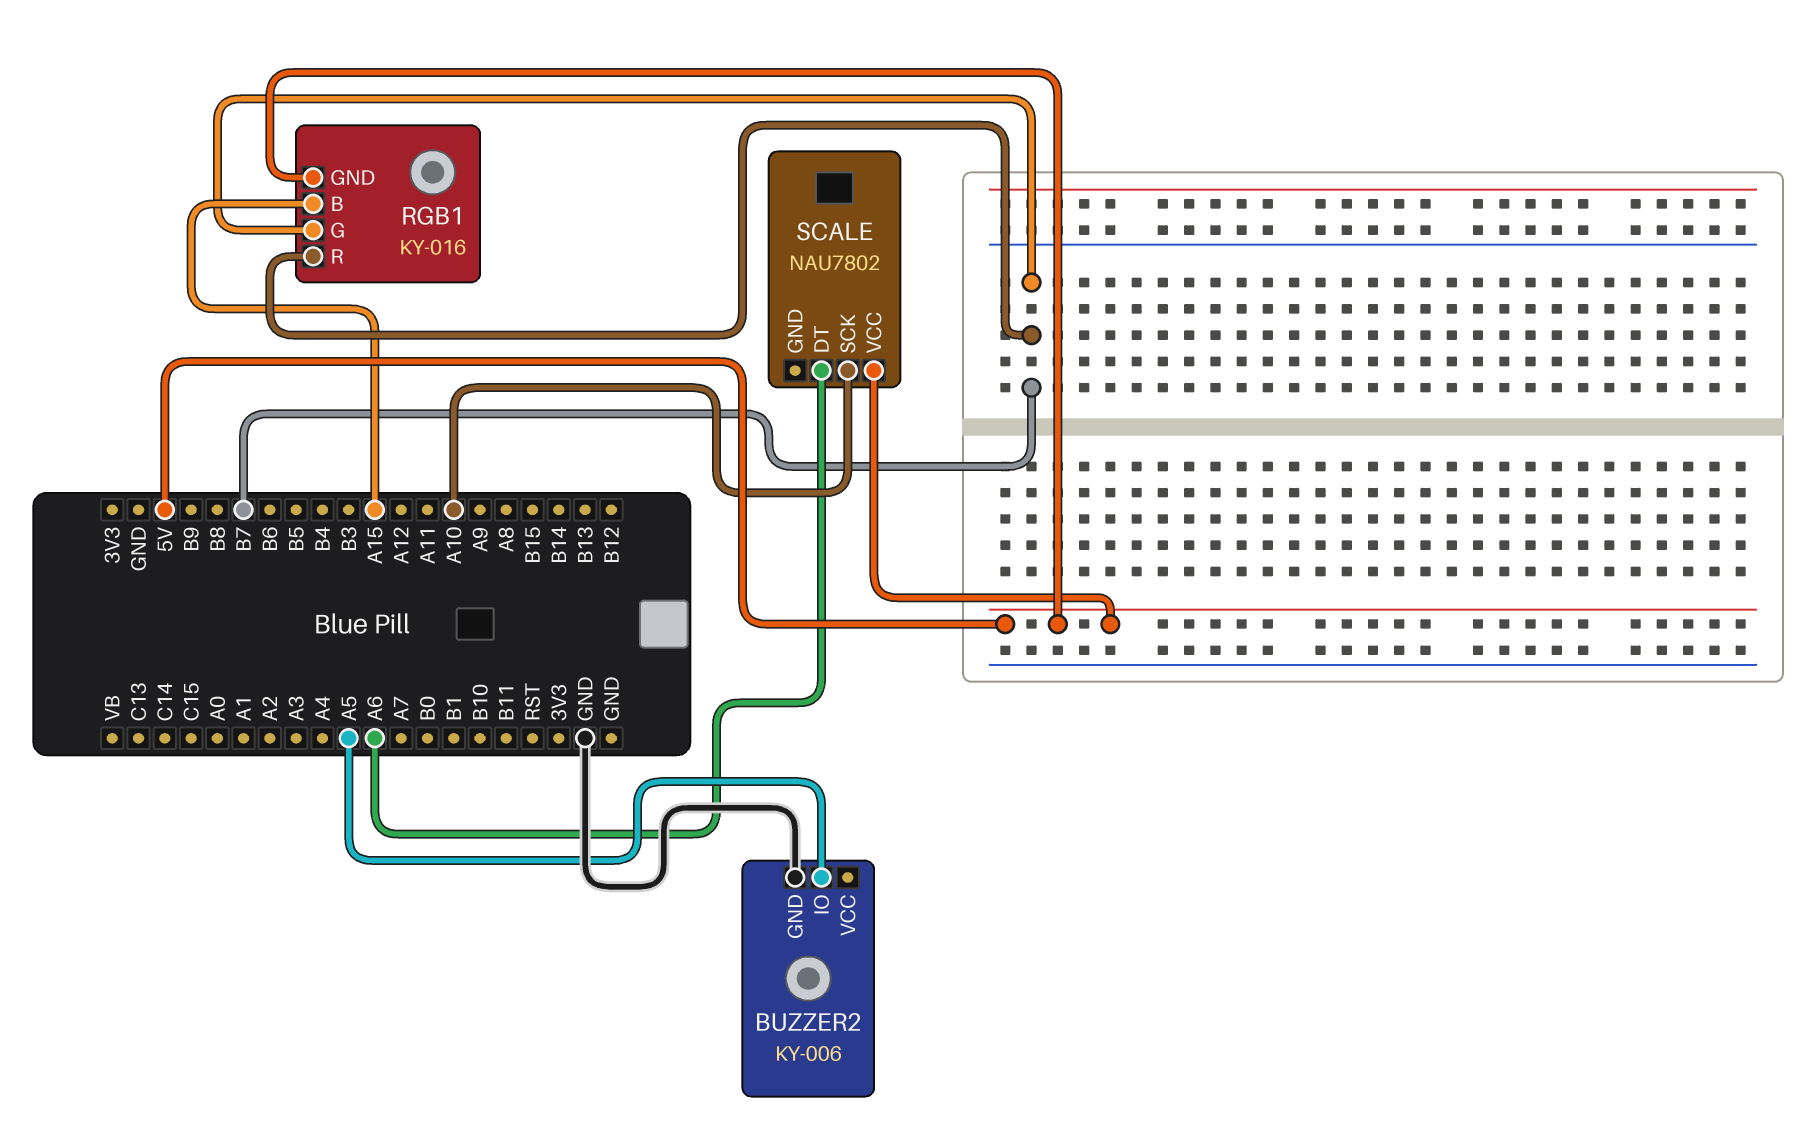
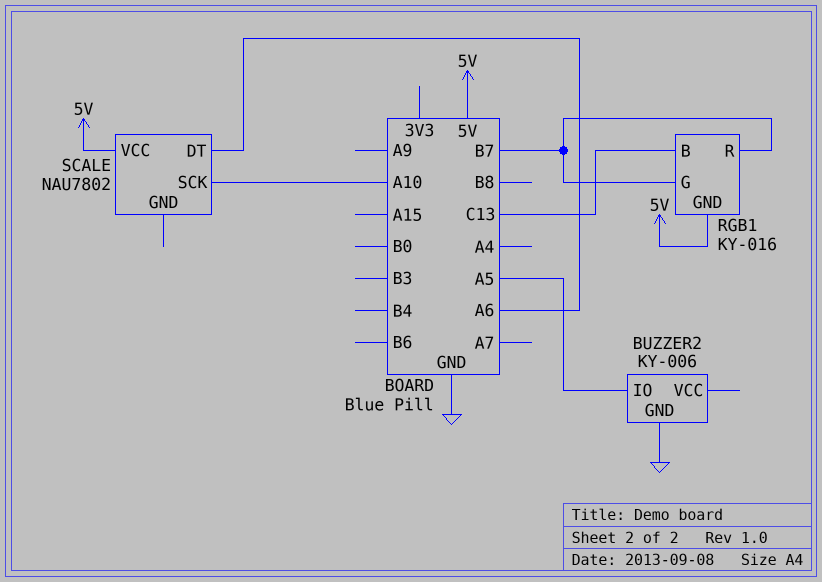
RGB1 pin B: A15 -> C13

